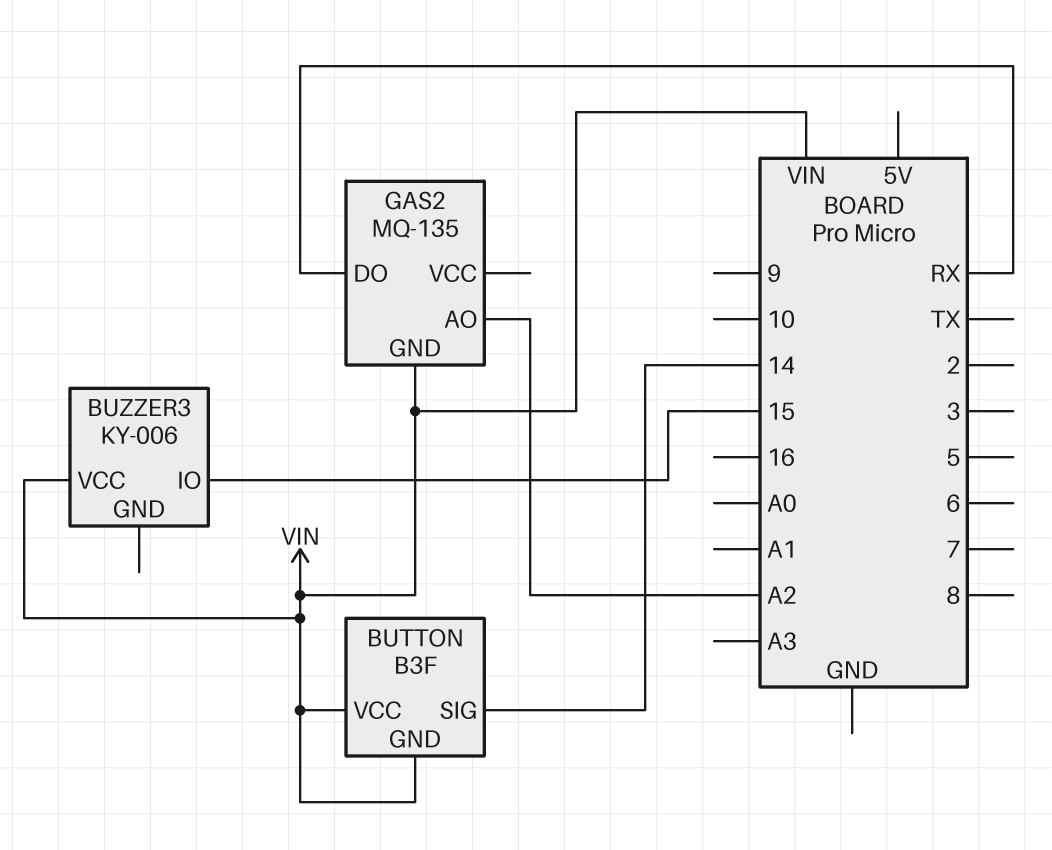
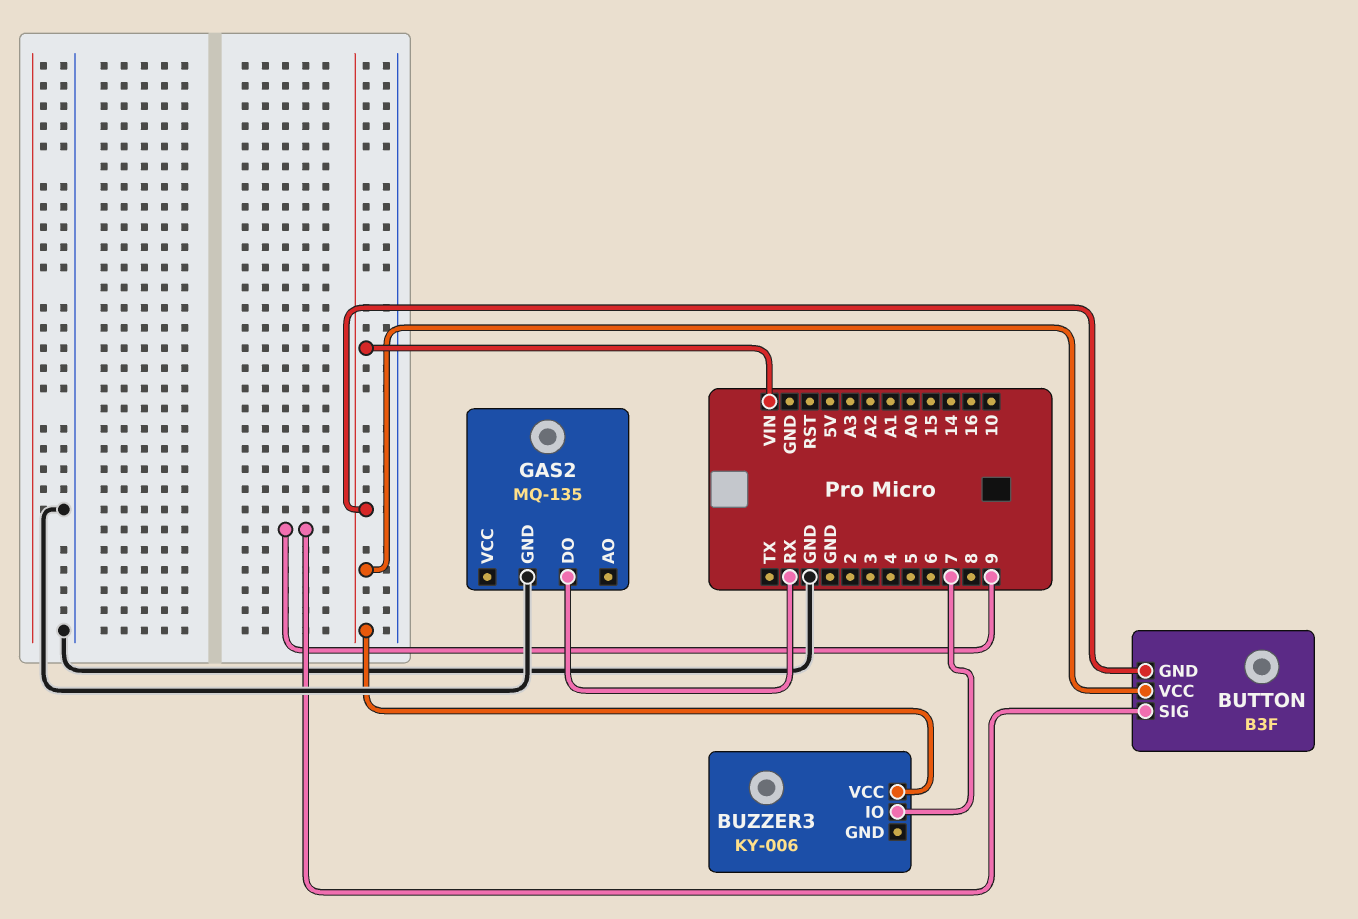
BUTTON pin SIG: 14 -> 9
BUZZER3 pin IO: 15 -> 7
GAS2 pin AO: A2 -> none
GAS2 pin GND: VIN -> GND

